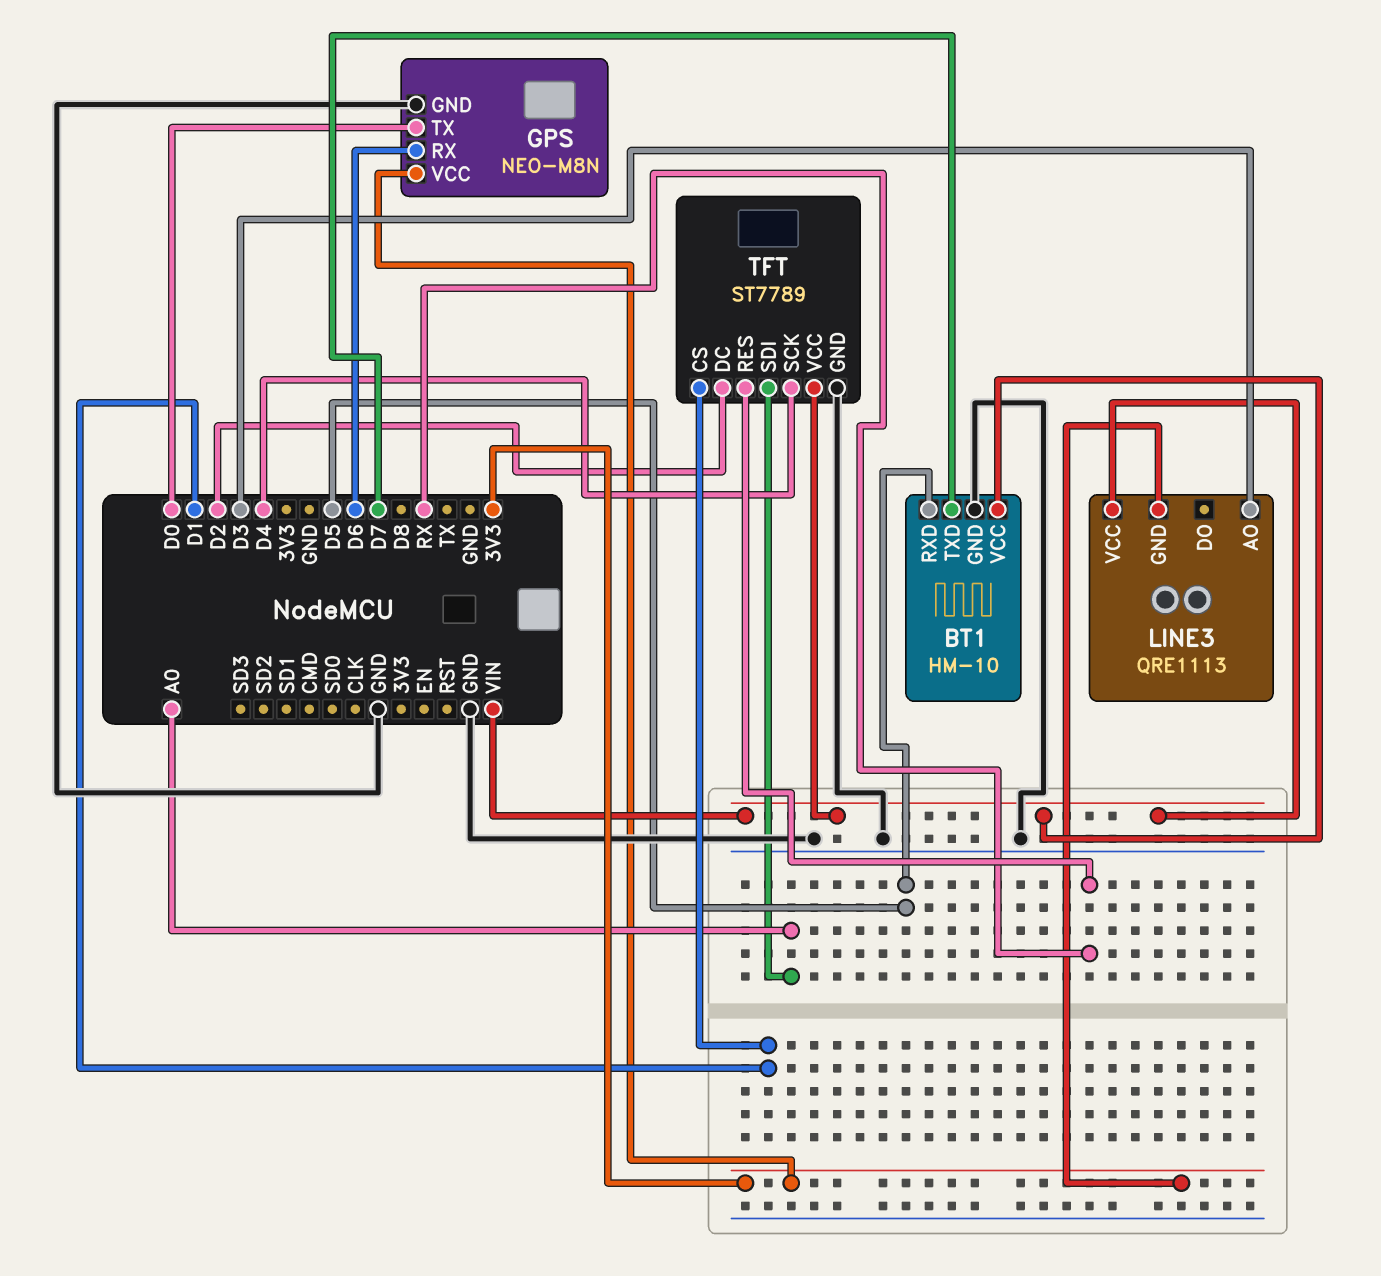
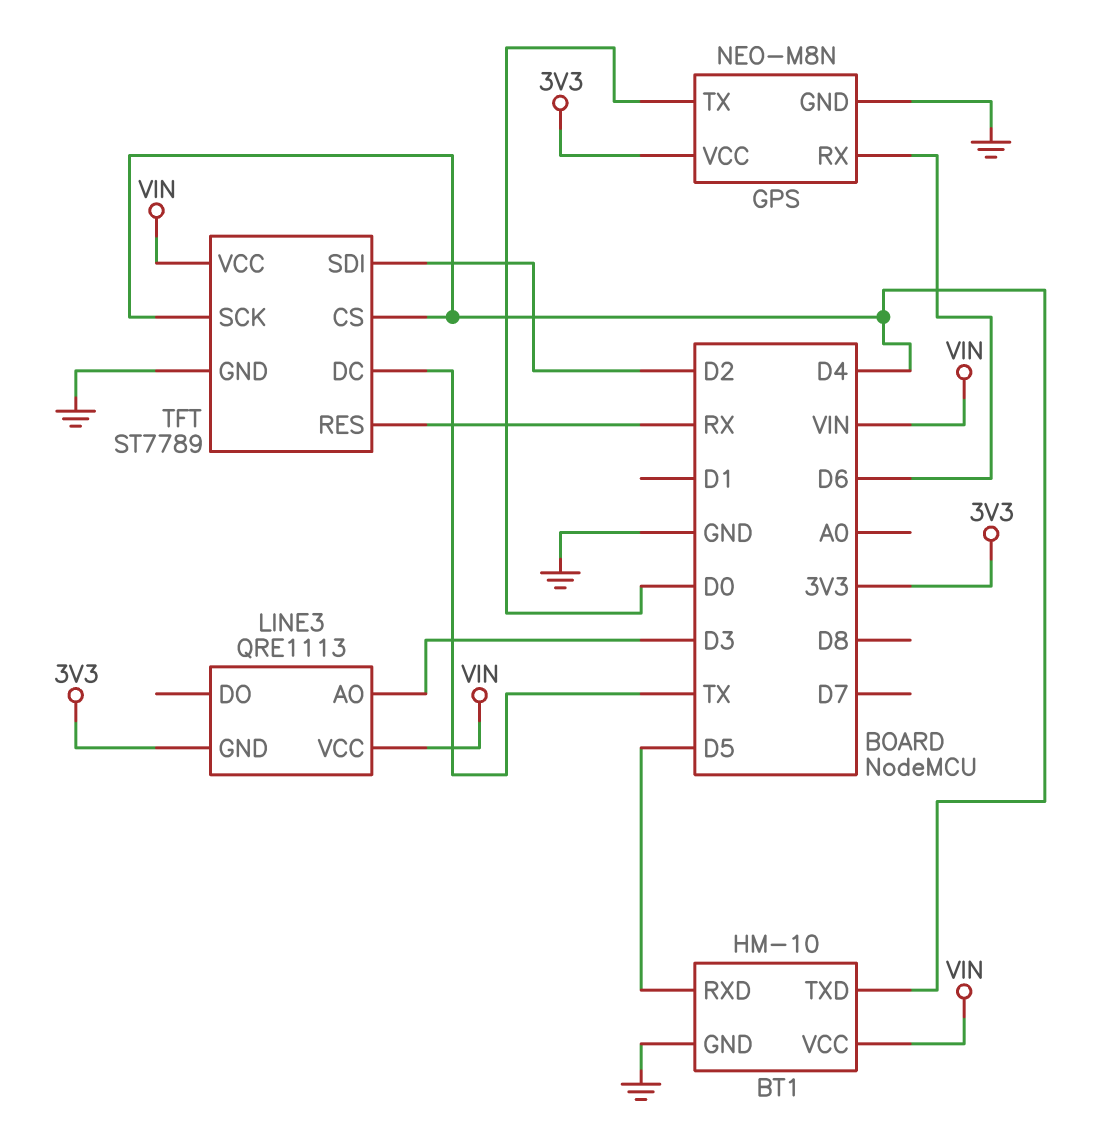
BT1 pin TXD: D7 -> D4
TFT pin CS: D1 -> D4
TFT pin DC: D2 -> TX
TFT pin SDI: A0 -> D2

